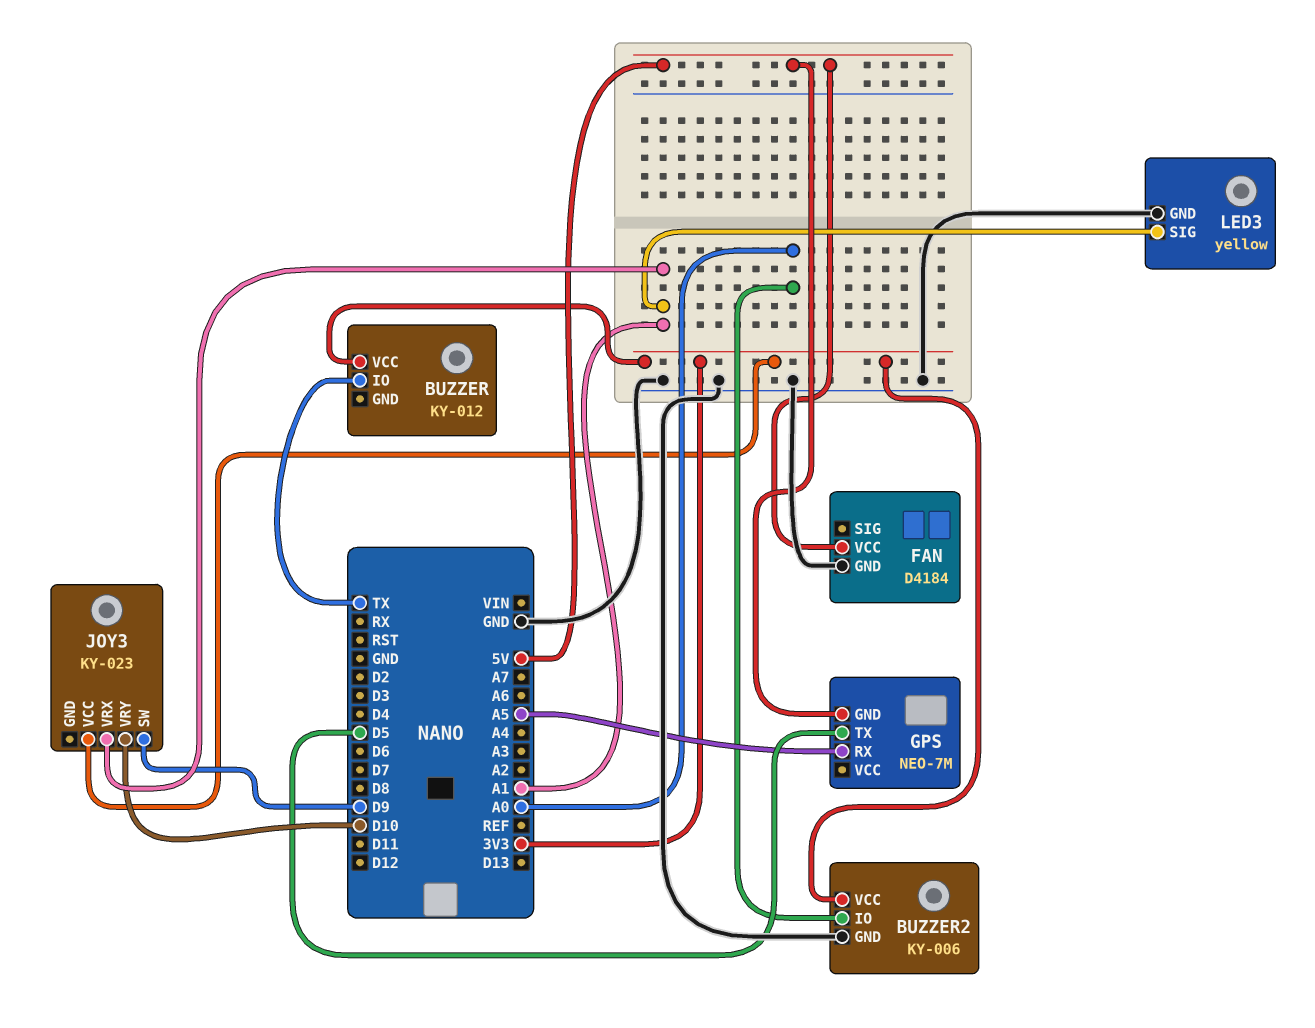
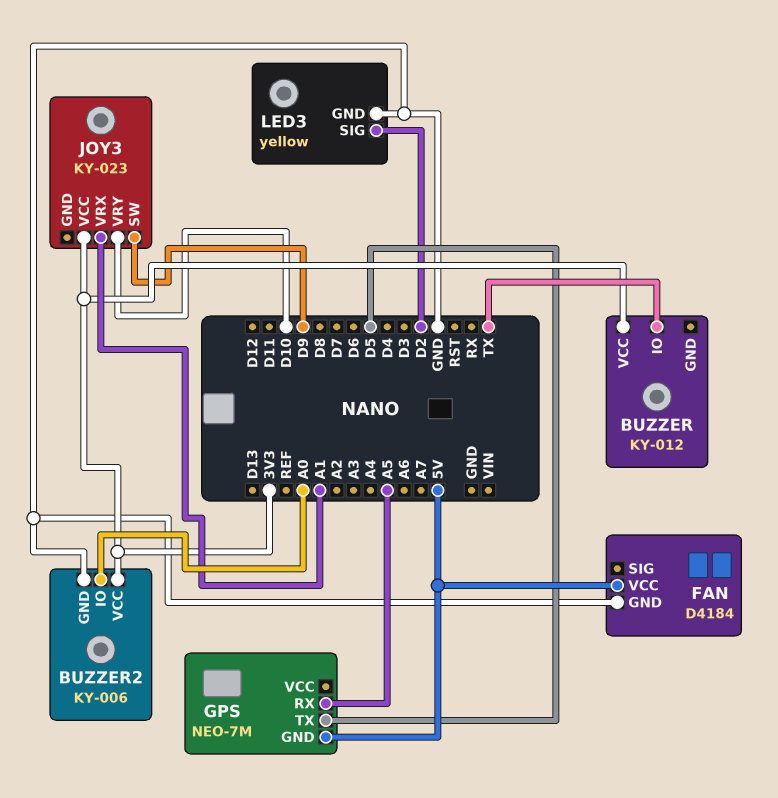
LED3 pin SIG: A1 -> D2

